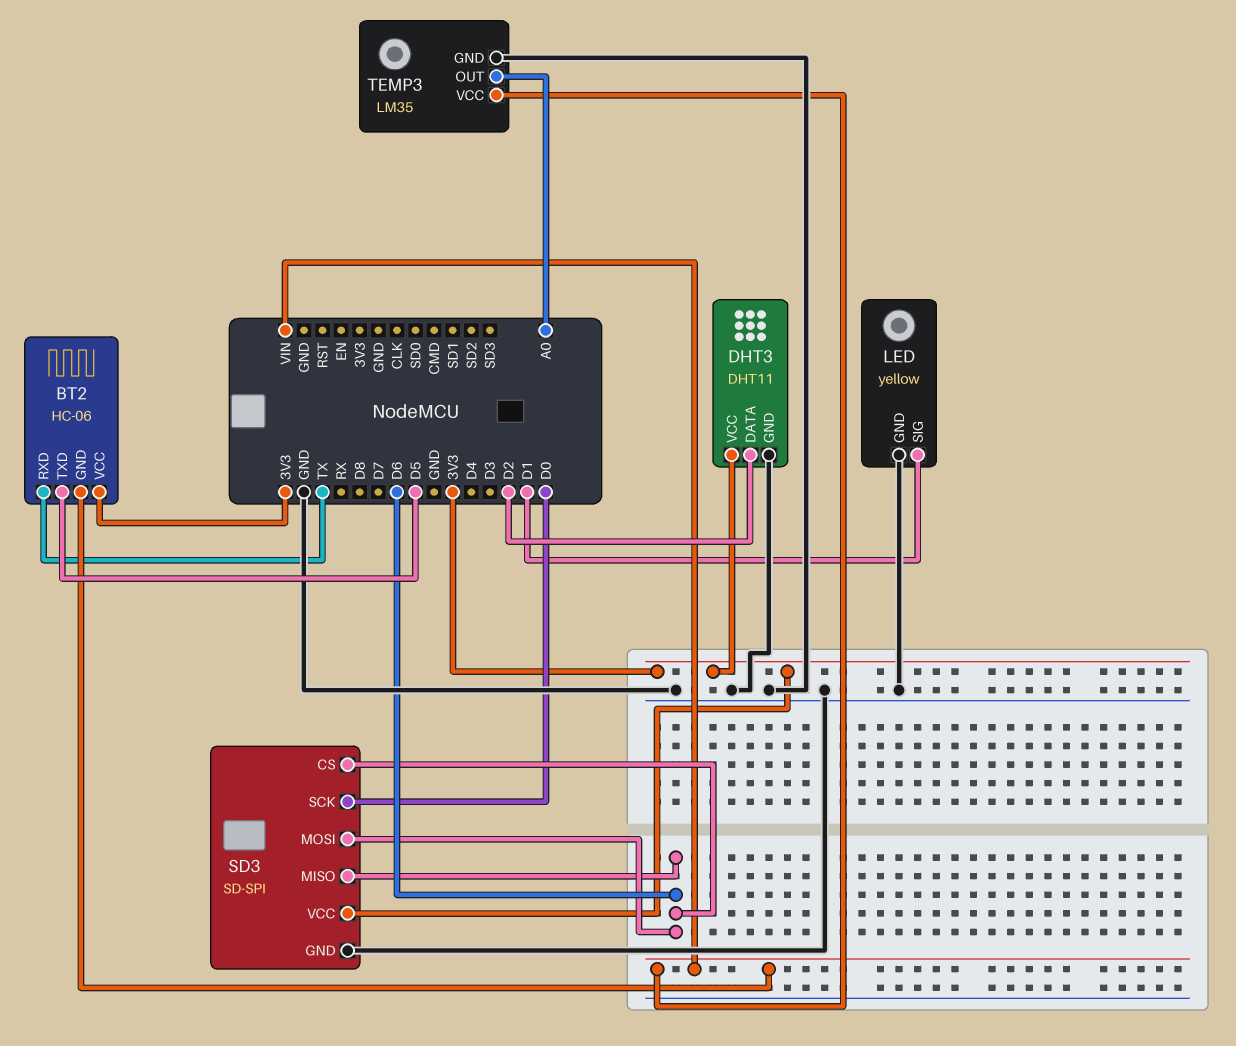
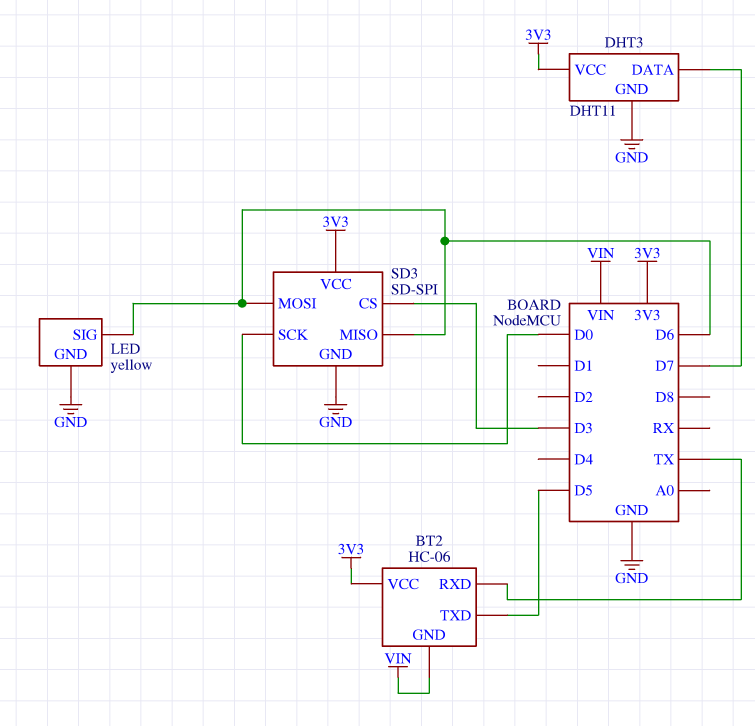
DHT3 pin DATA: D2 -> D7
LED pin SIG: D1 -> D6
SD3 pin CS: D6 -> D3
TEMP3: LM35 -> none
TEMP3 pin GND: GND -> none
TEMP3 pin OUT: A0 -> none
TEMP3 pin VCC: VIN -> none

